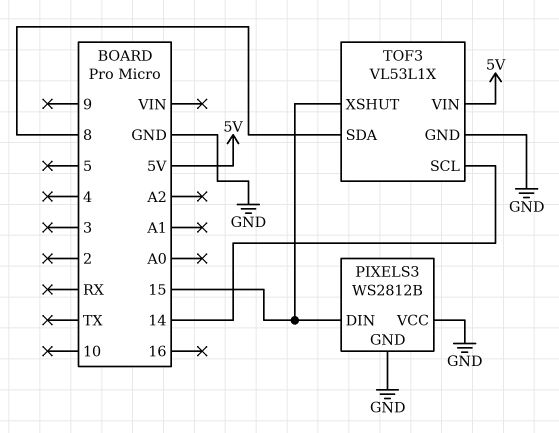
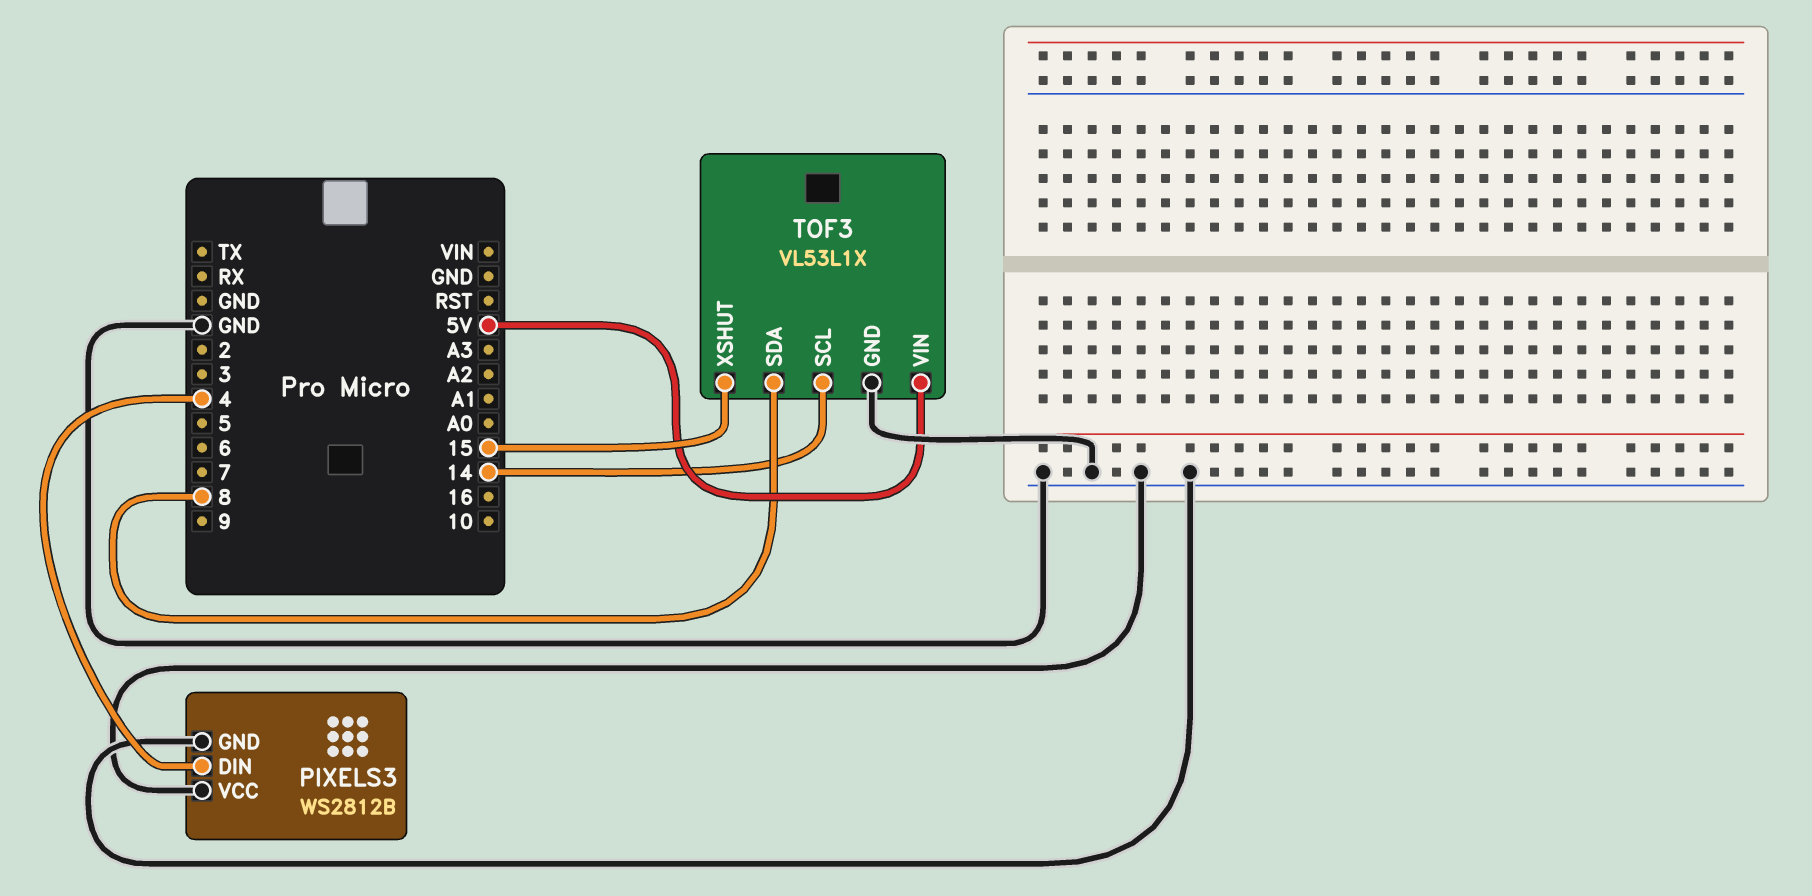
PIXELS3 pin DIN: 15 -> 4

